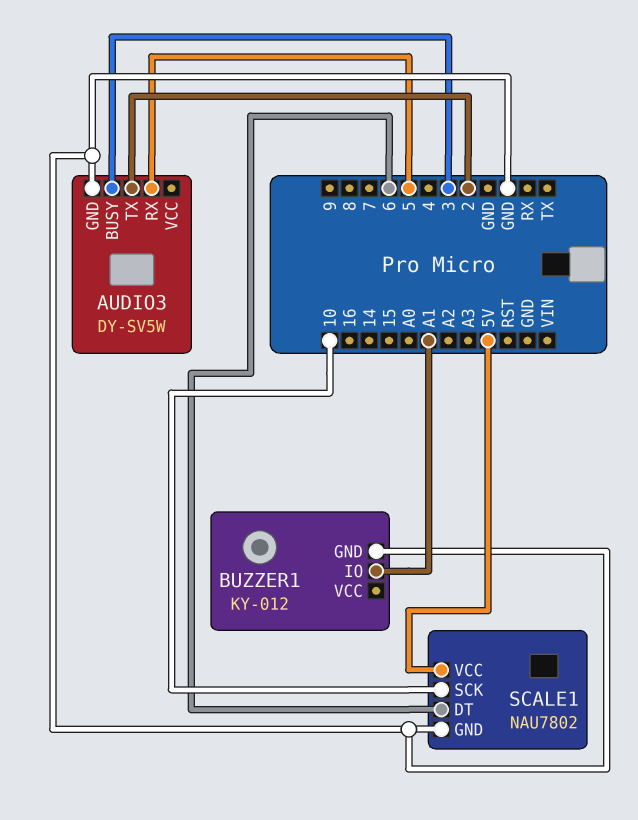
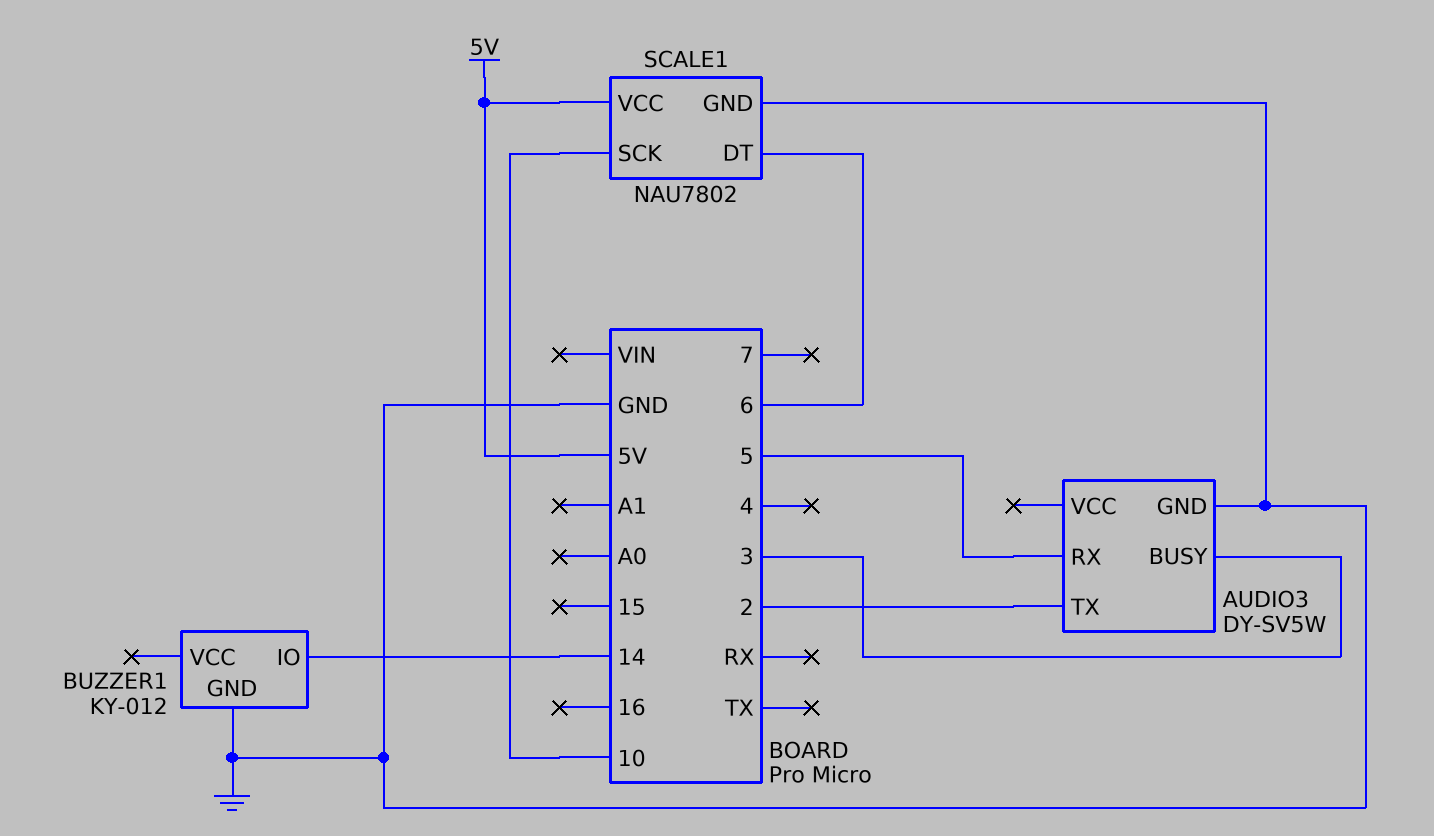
BUZZER1 pin IO: A1 -> 14

